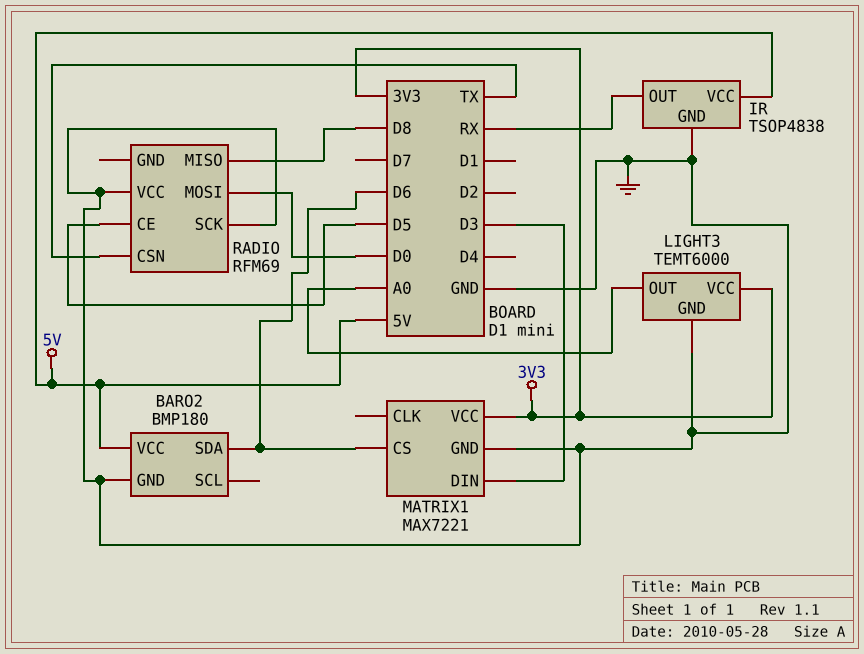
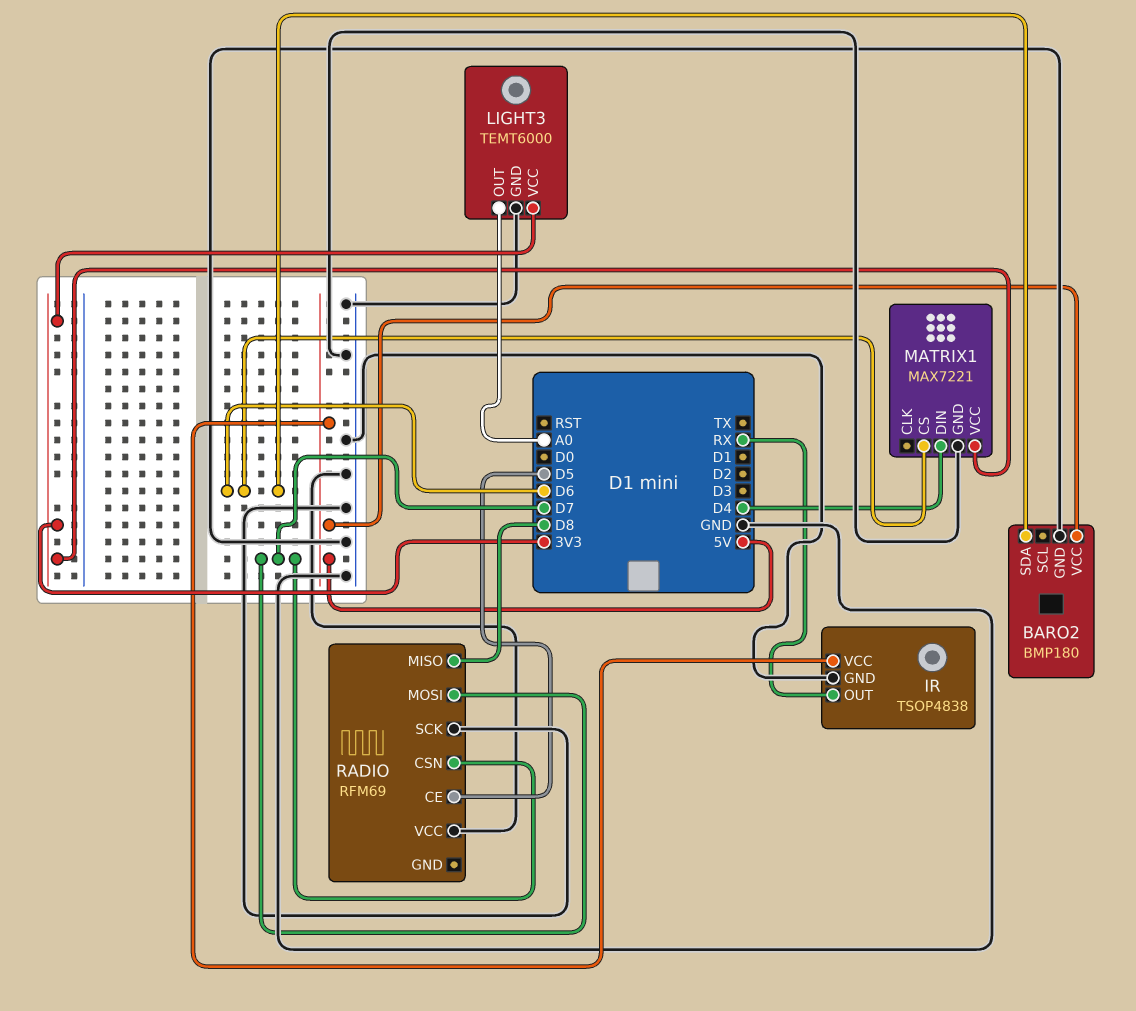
MATRIX1 pin DIN: D3 -> D4
RADIO pin CSN: TX -> D7
RADIO pin MOSI: D0 -> D7

